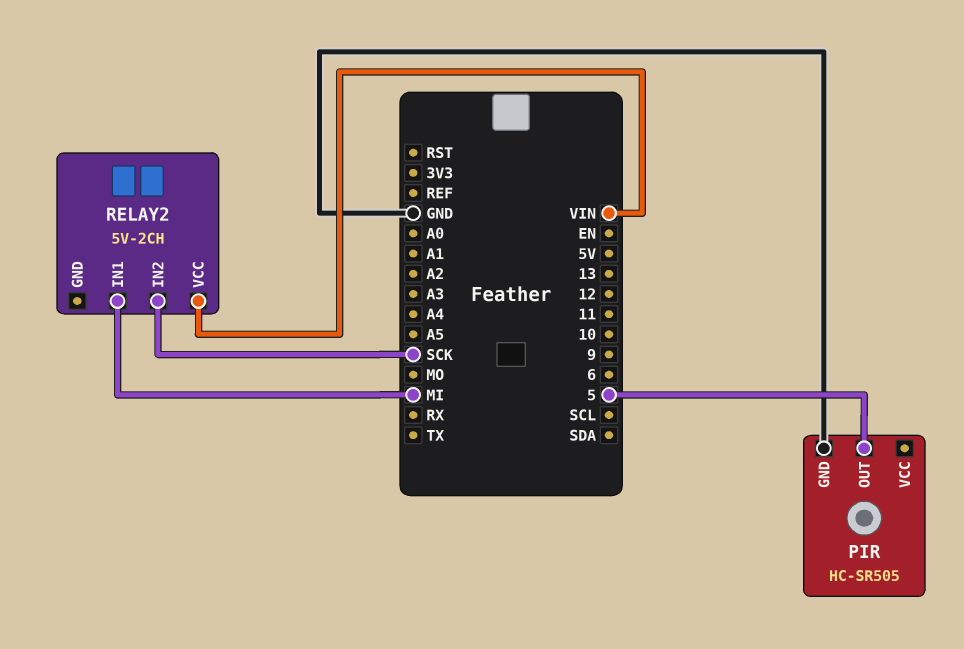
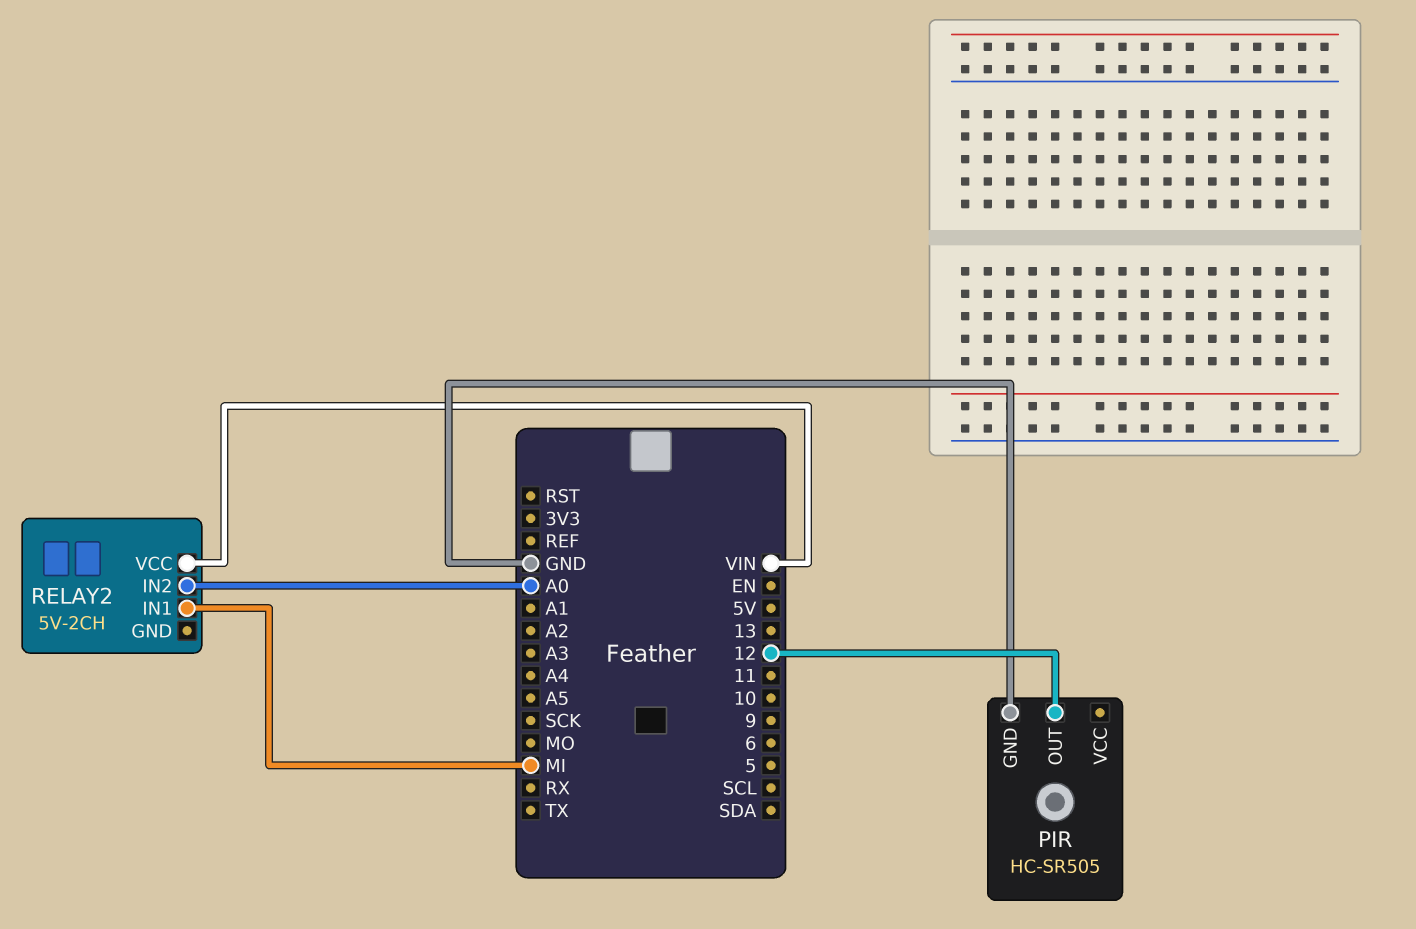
PIR pin OUT: 5 -> 12
RELAY2 pin IN2: SCK -> A0

